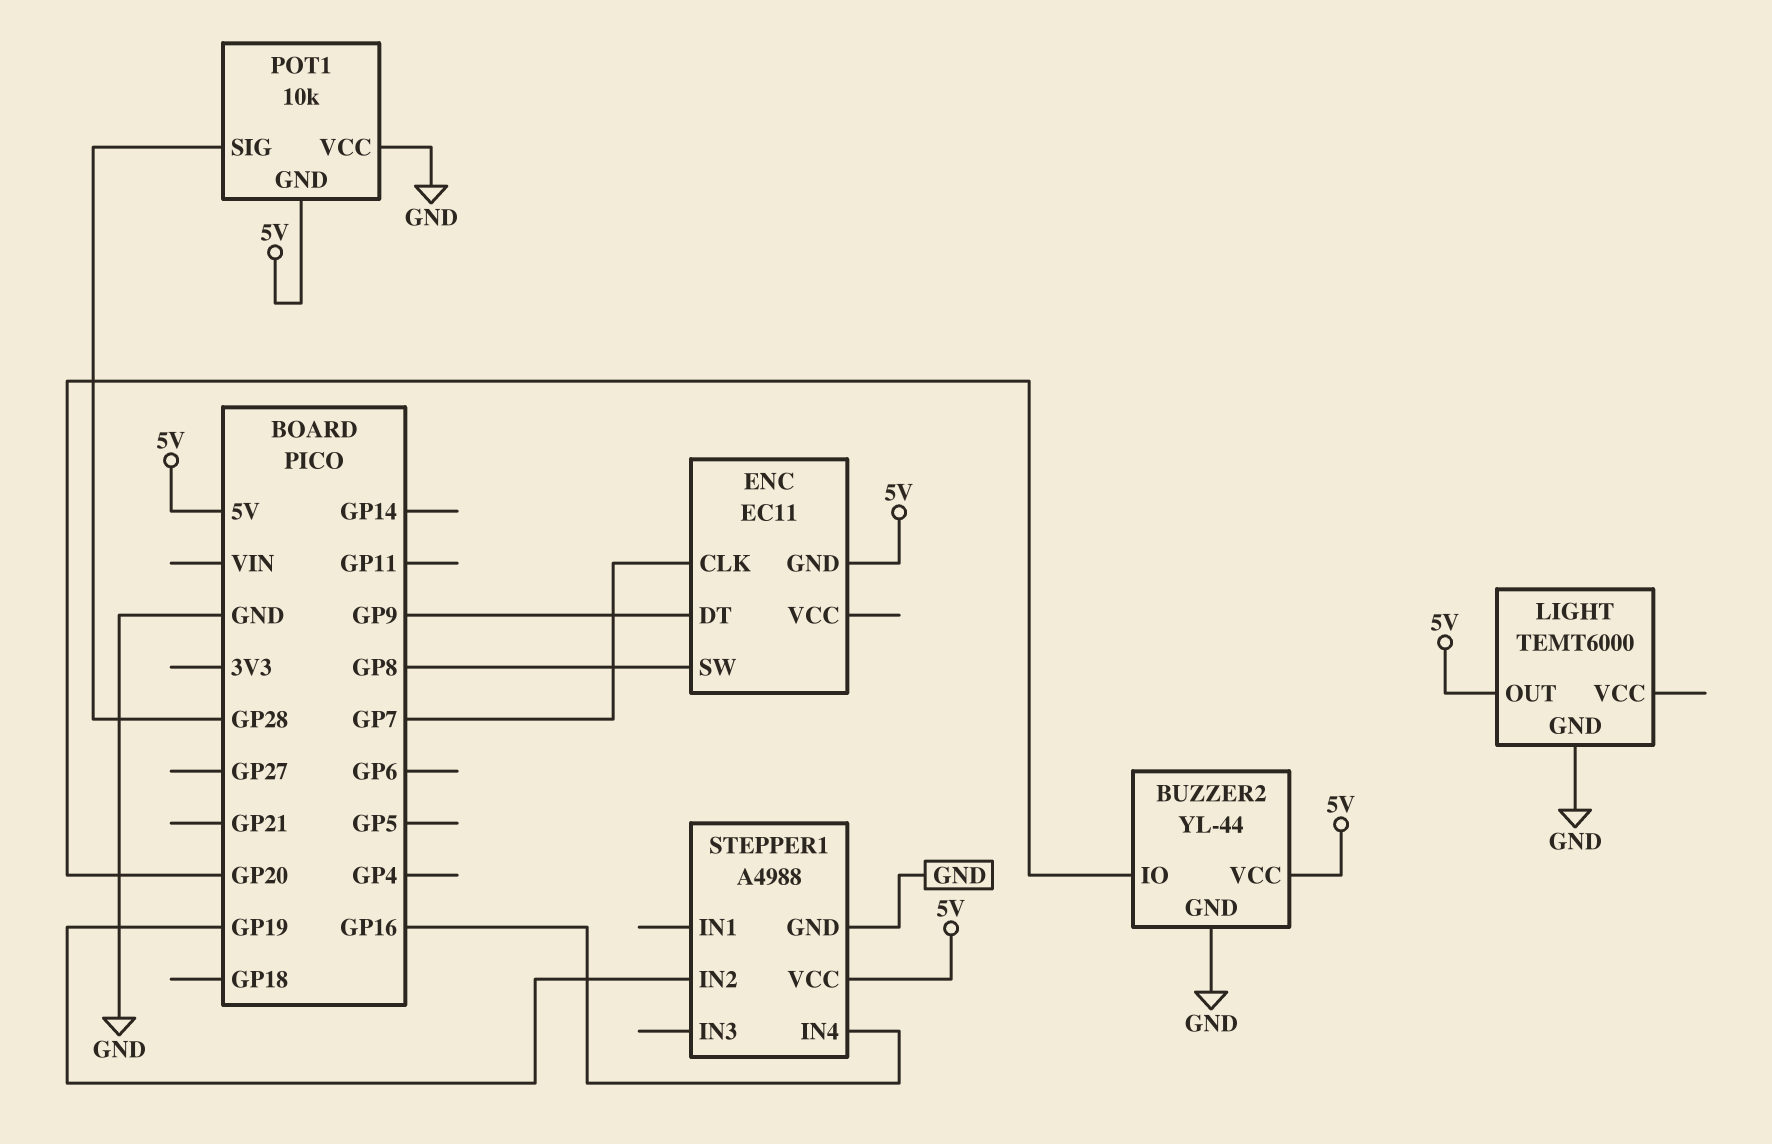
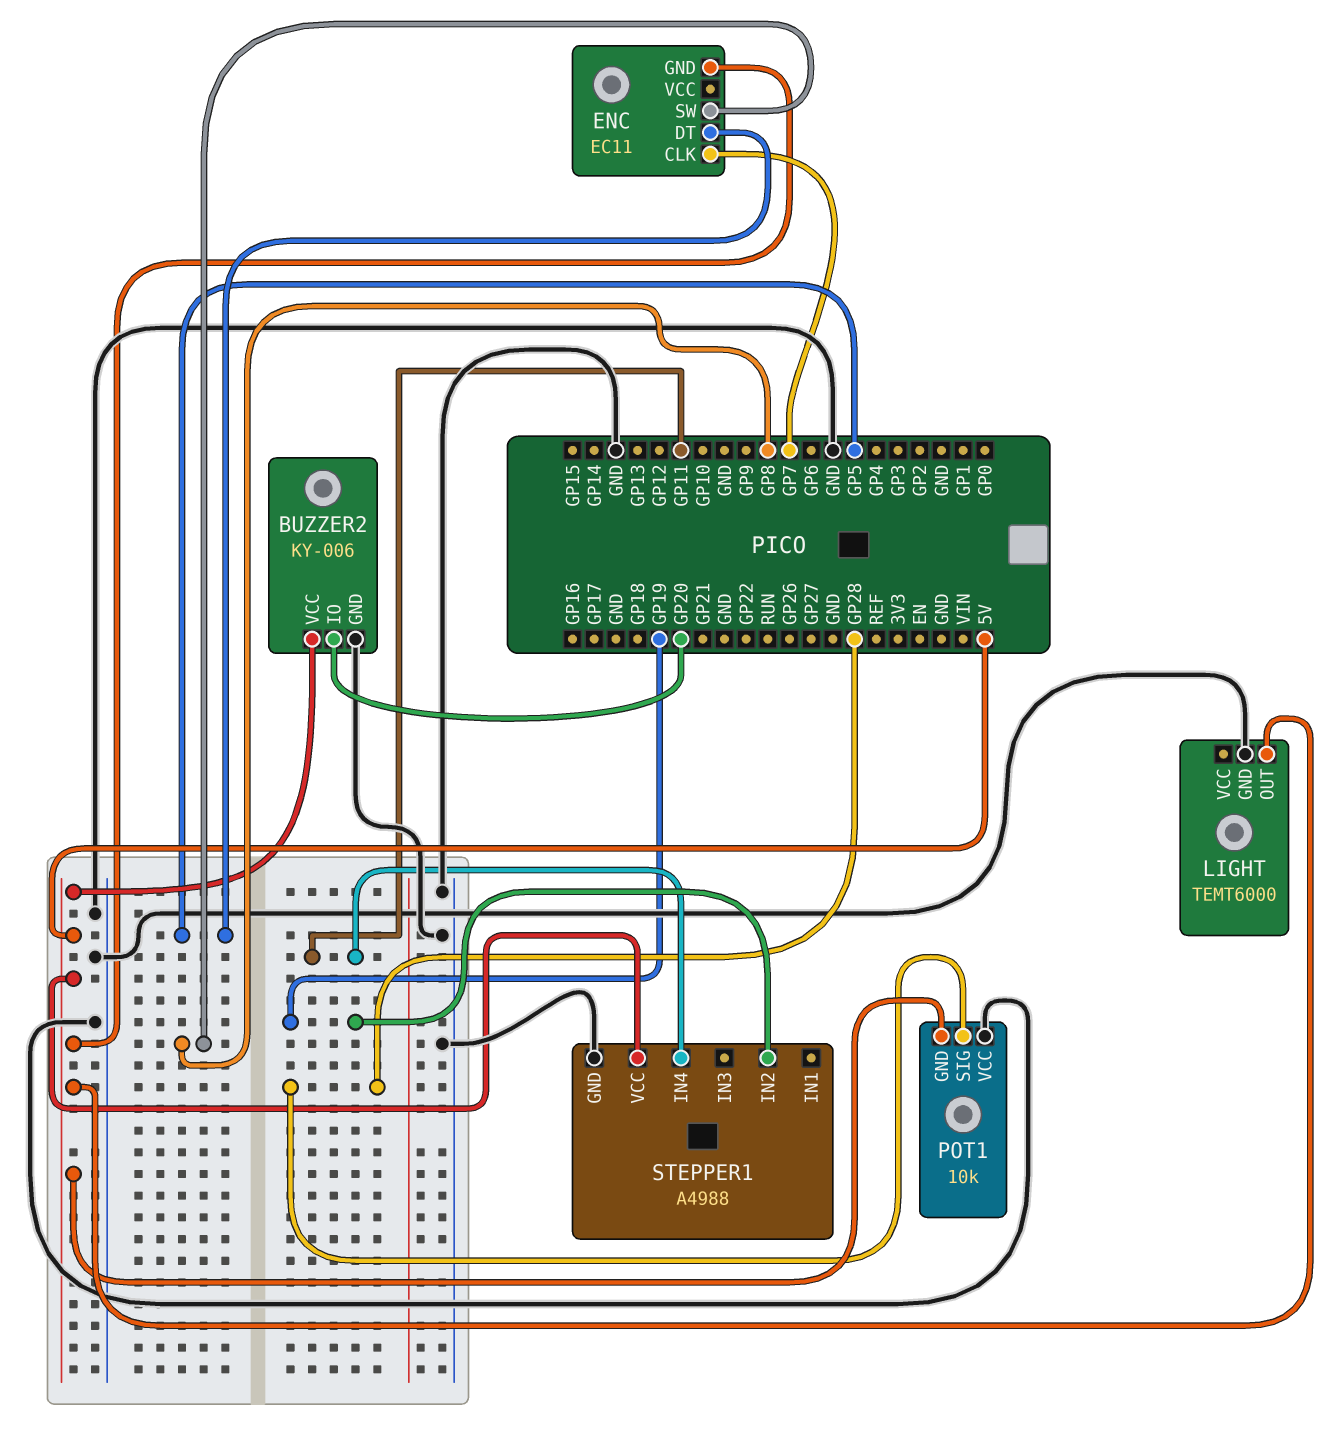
BUZZER2: YL-44 -> KY-006
ENC pin DT: GP9 -> GP5
STEPPER1 pin IN4: GP16 -> GP11

